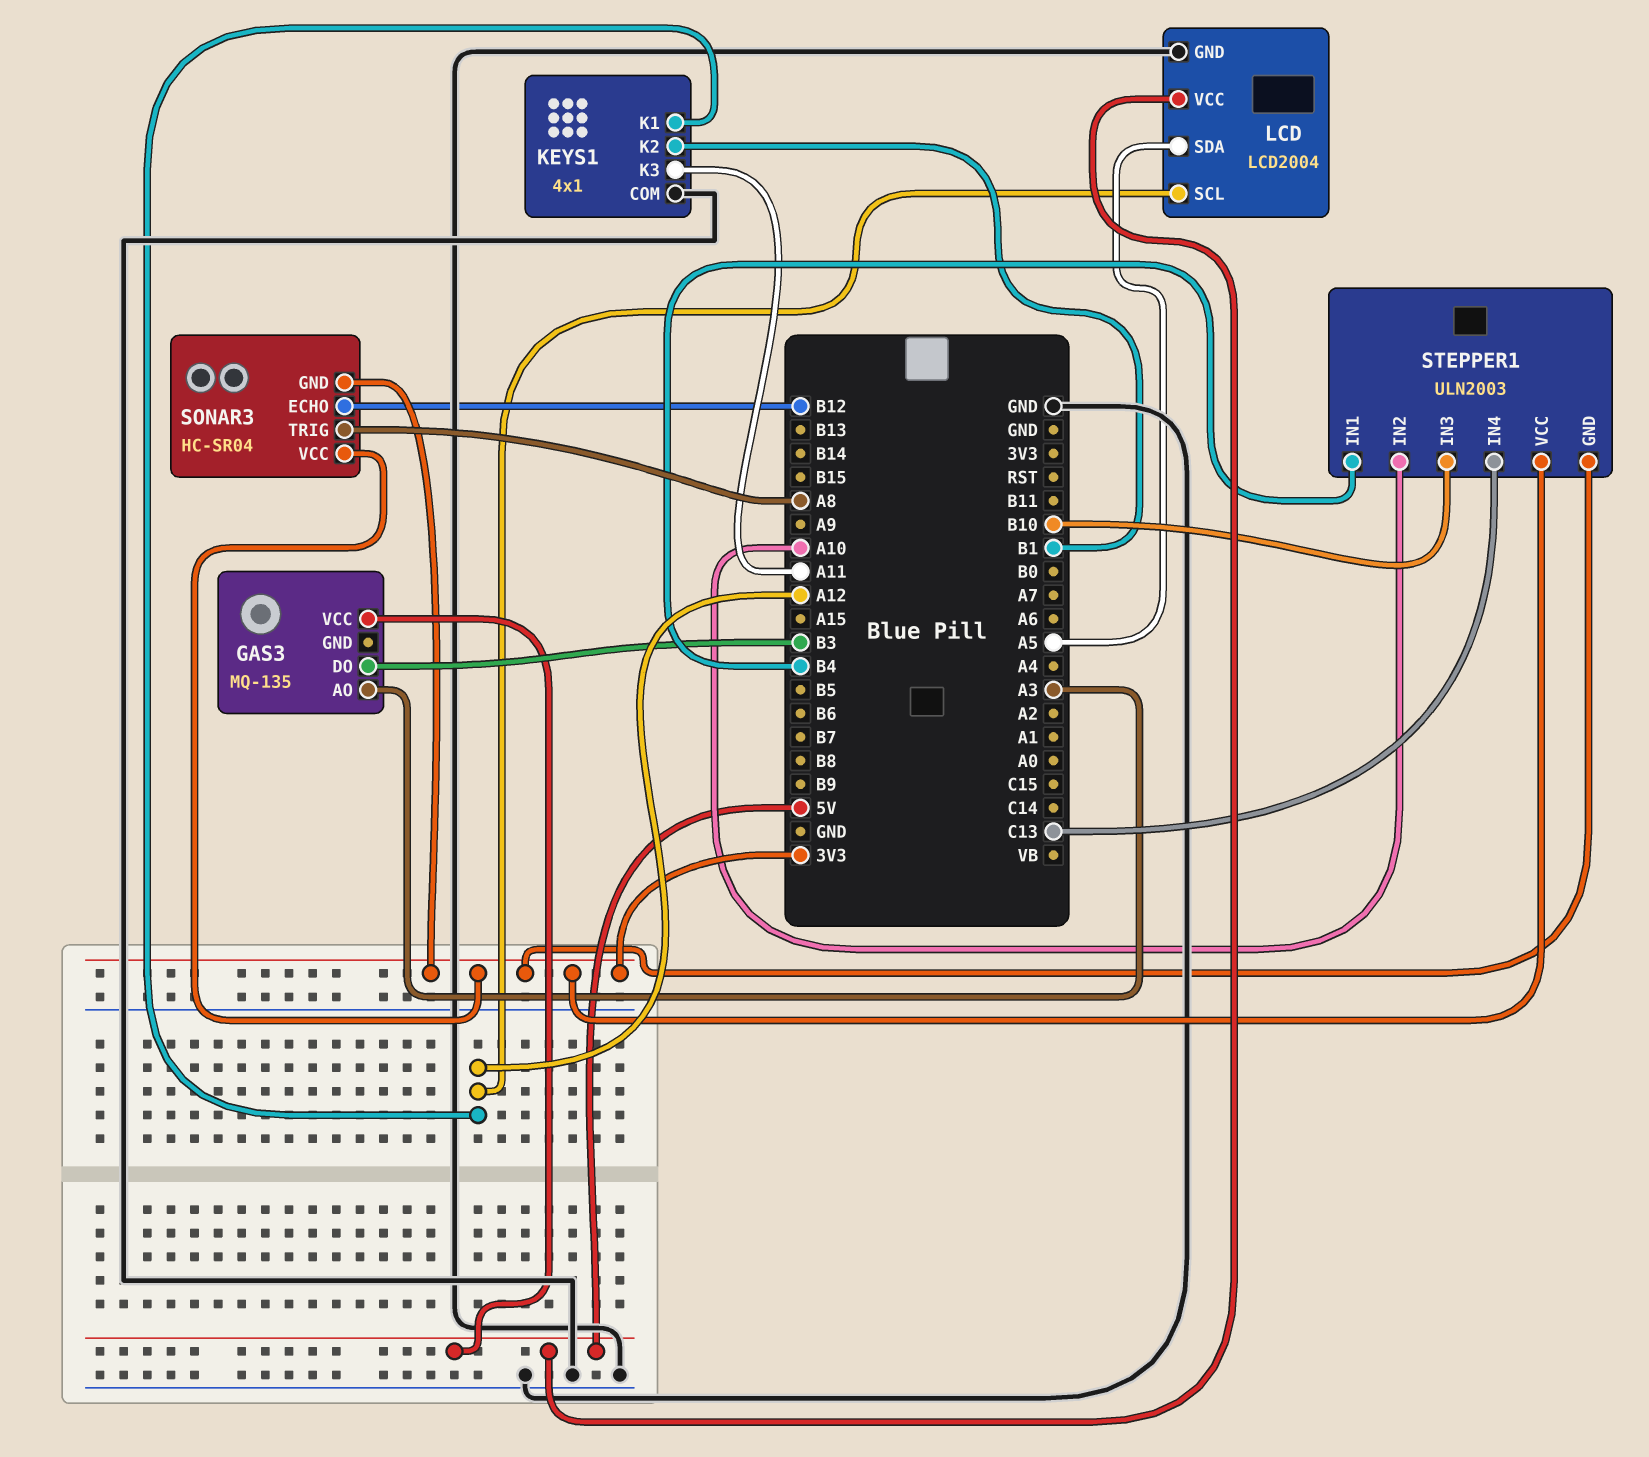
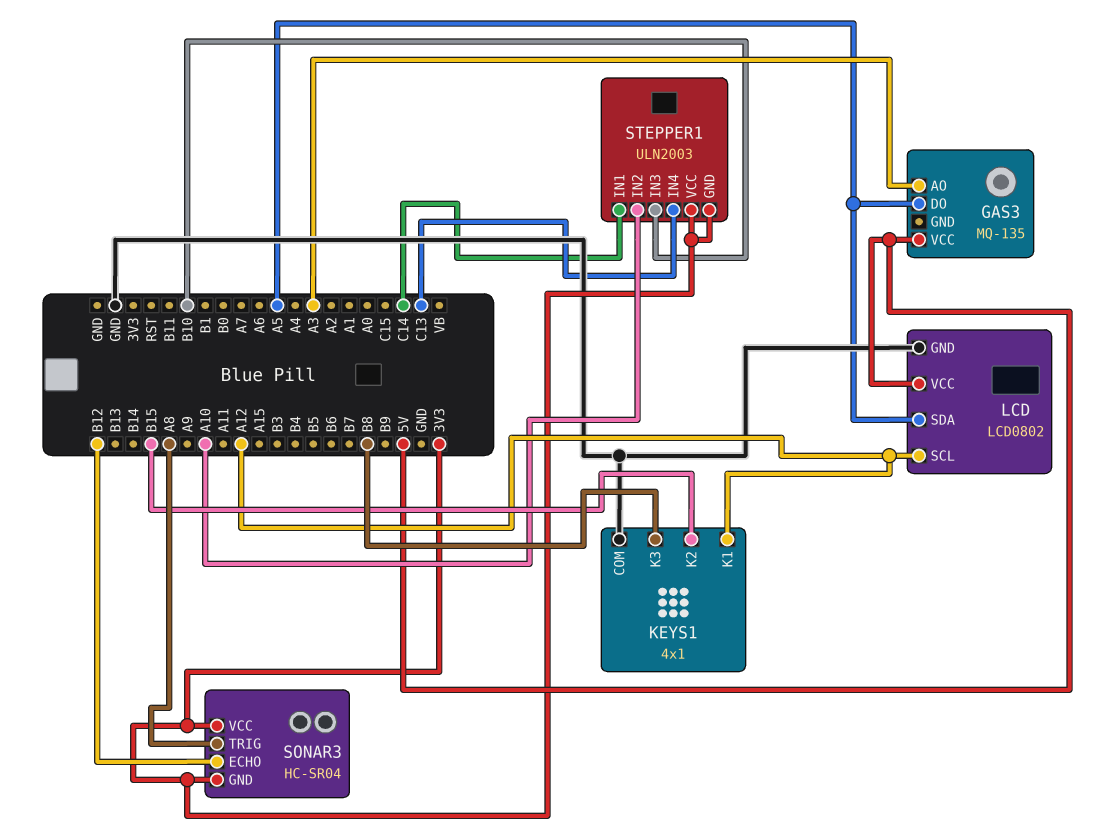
GAS3 pin DO: B3 -> A5
KEYS1 pin K2: B1 -> B15
KEYS1 pin K3: A11 -> B8
LCD: LCD2004 -> LCD0802
STEPPER1 pin IN1: B4 -> C14

